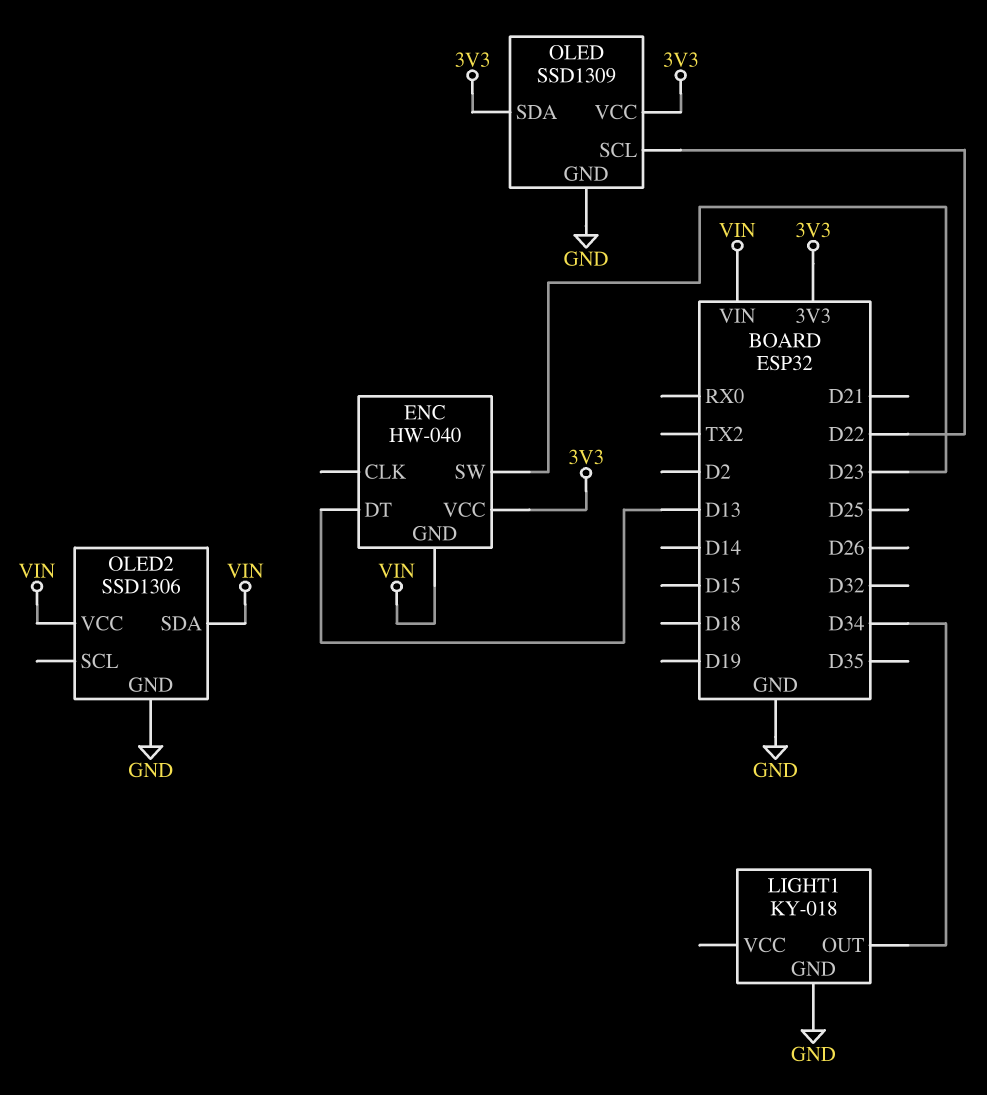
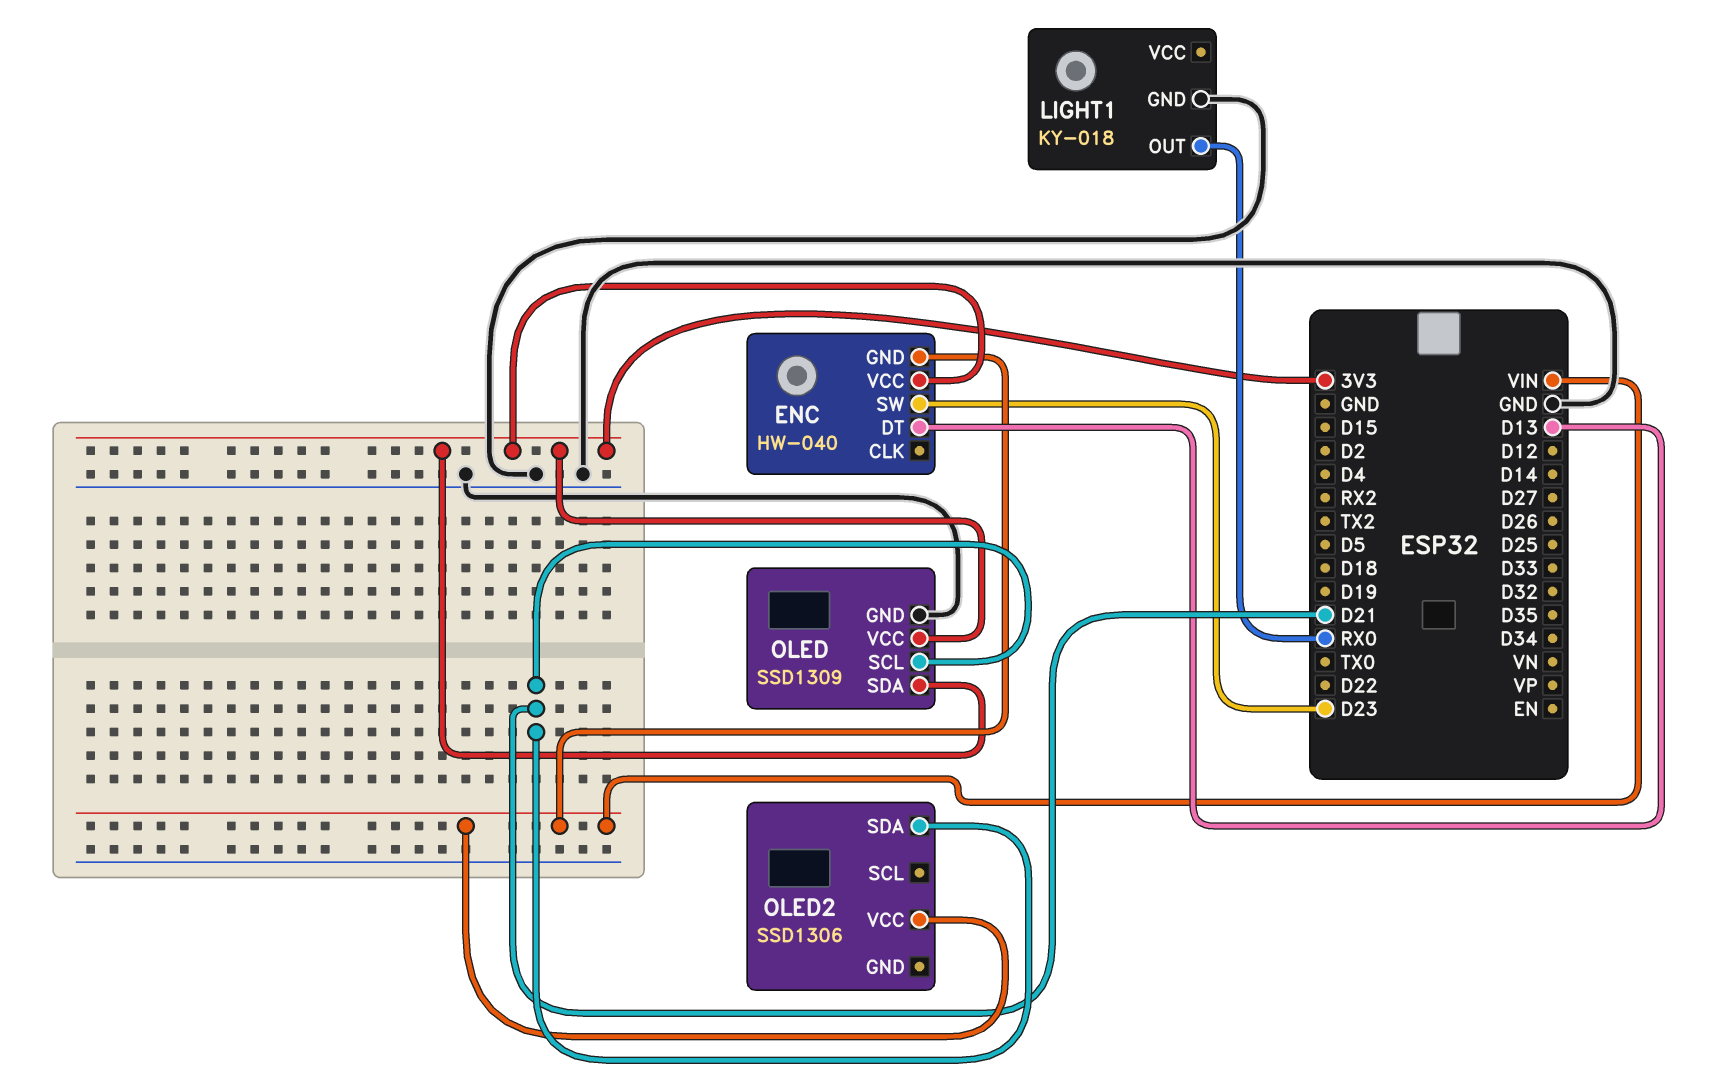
LIGHT1 pin OUT: D34 -> RX0
OLED pin SCL: D22 -> D21
OLED2 pin GND: GND -> none
OLED2 pin SDA: VIN -> D21

